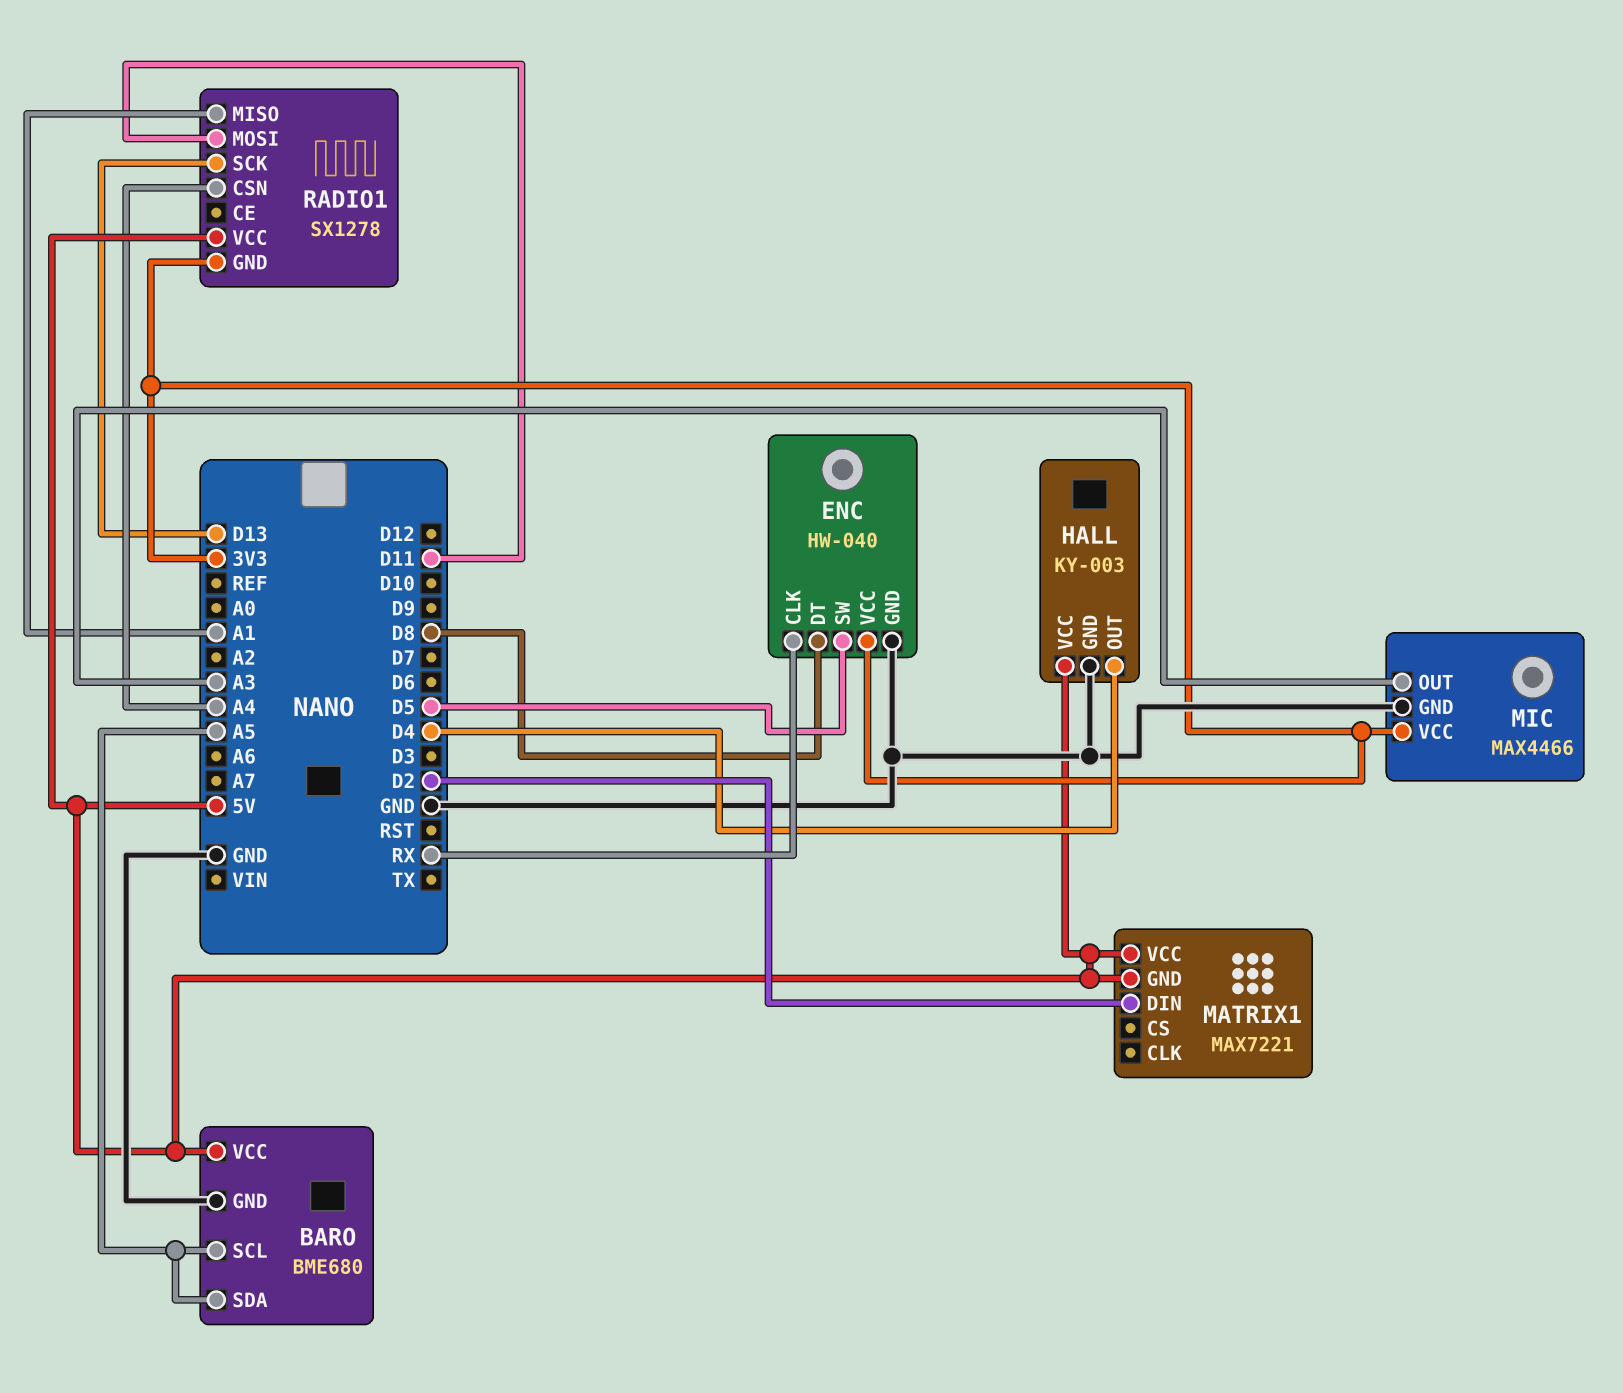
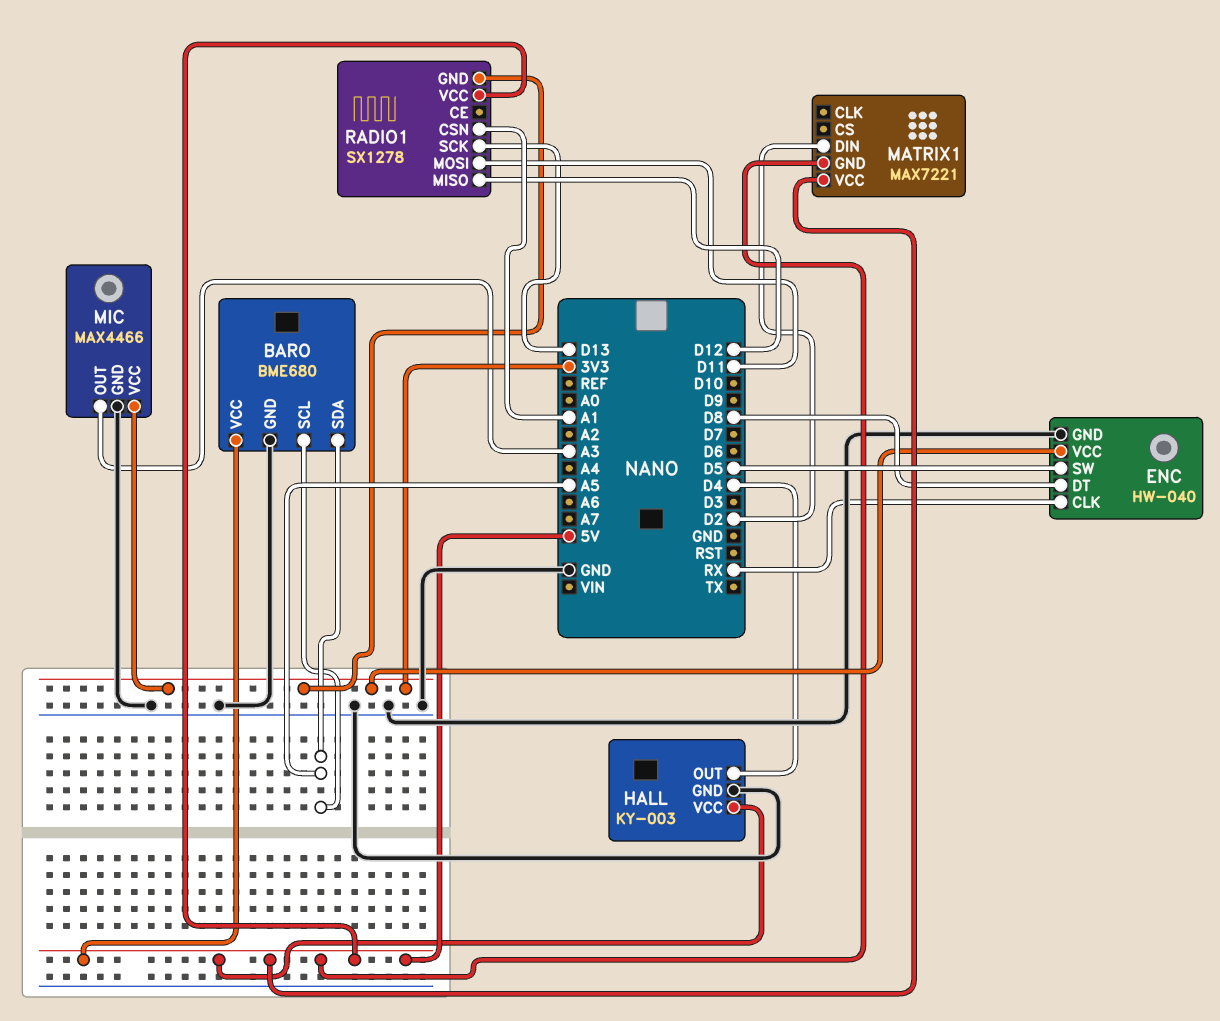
RADIO1 pin CSN: A4 -> A1
RADIO1 pin MISO: A1 -> D12

